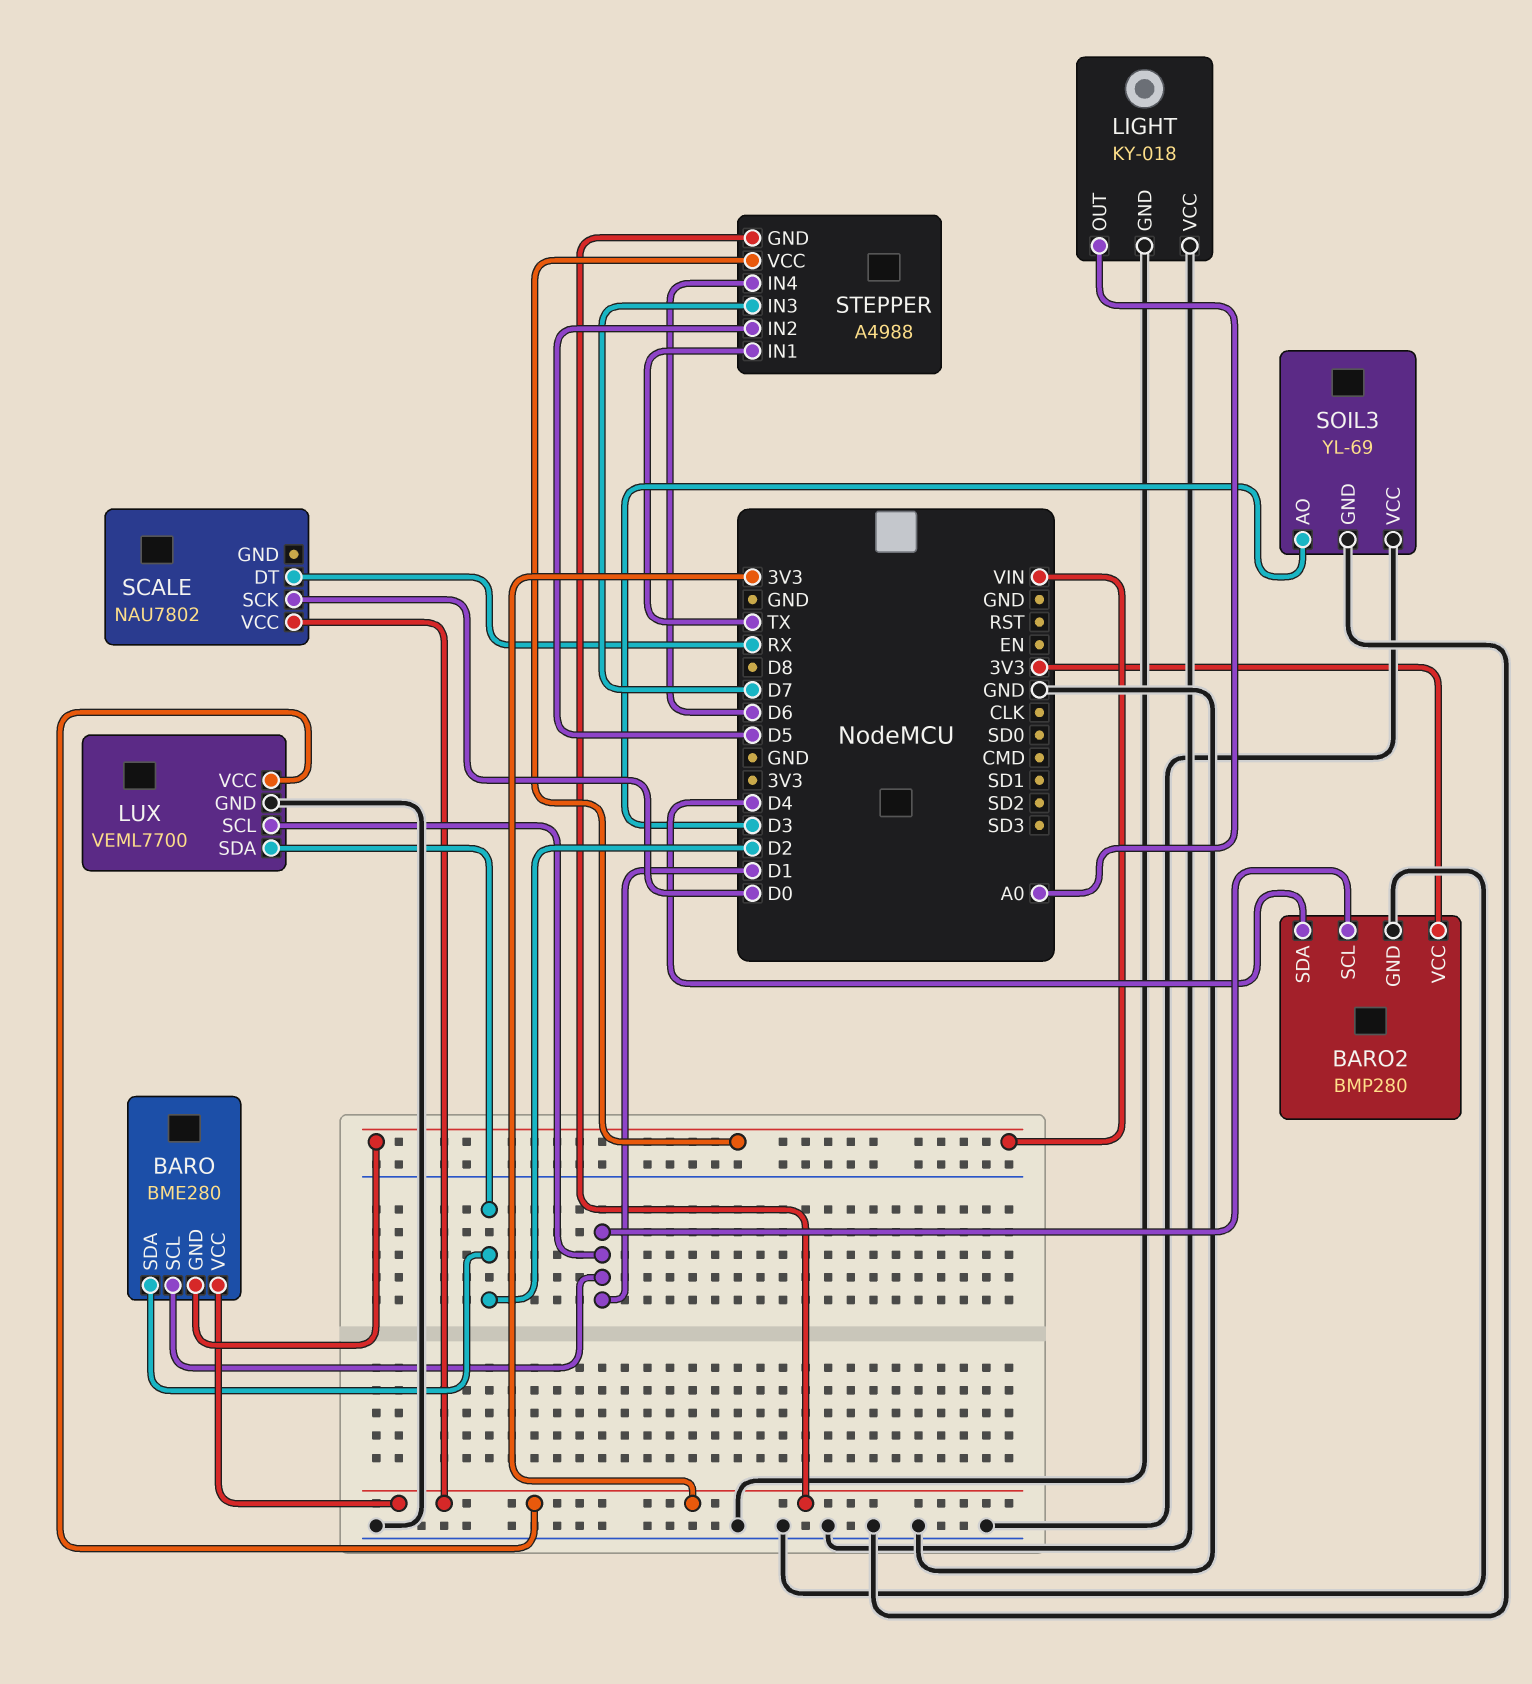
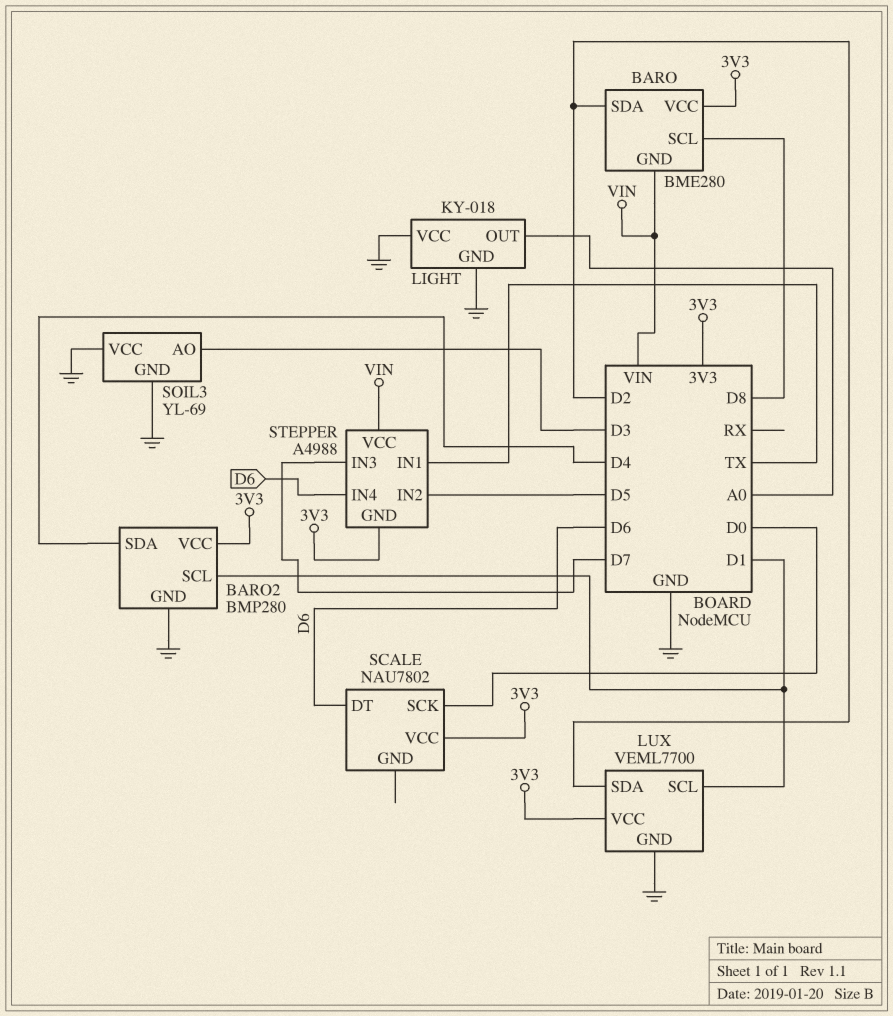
BARO pin SCL: D1 -> D8
SCALE pin DT: RX -> D6

